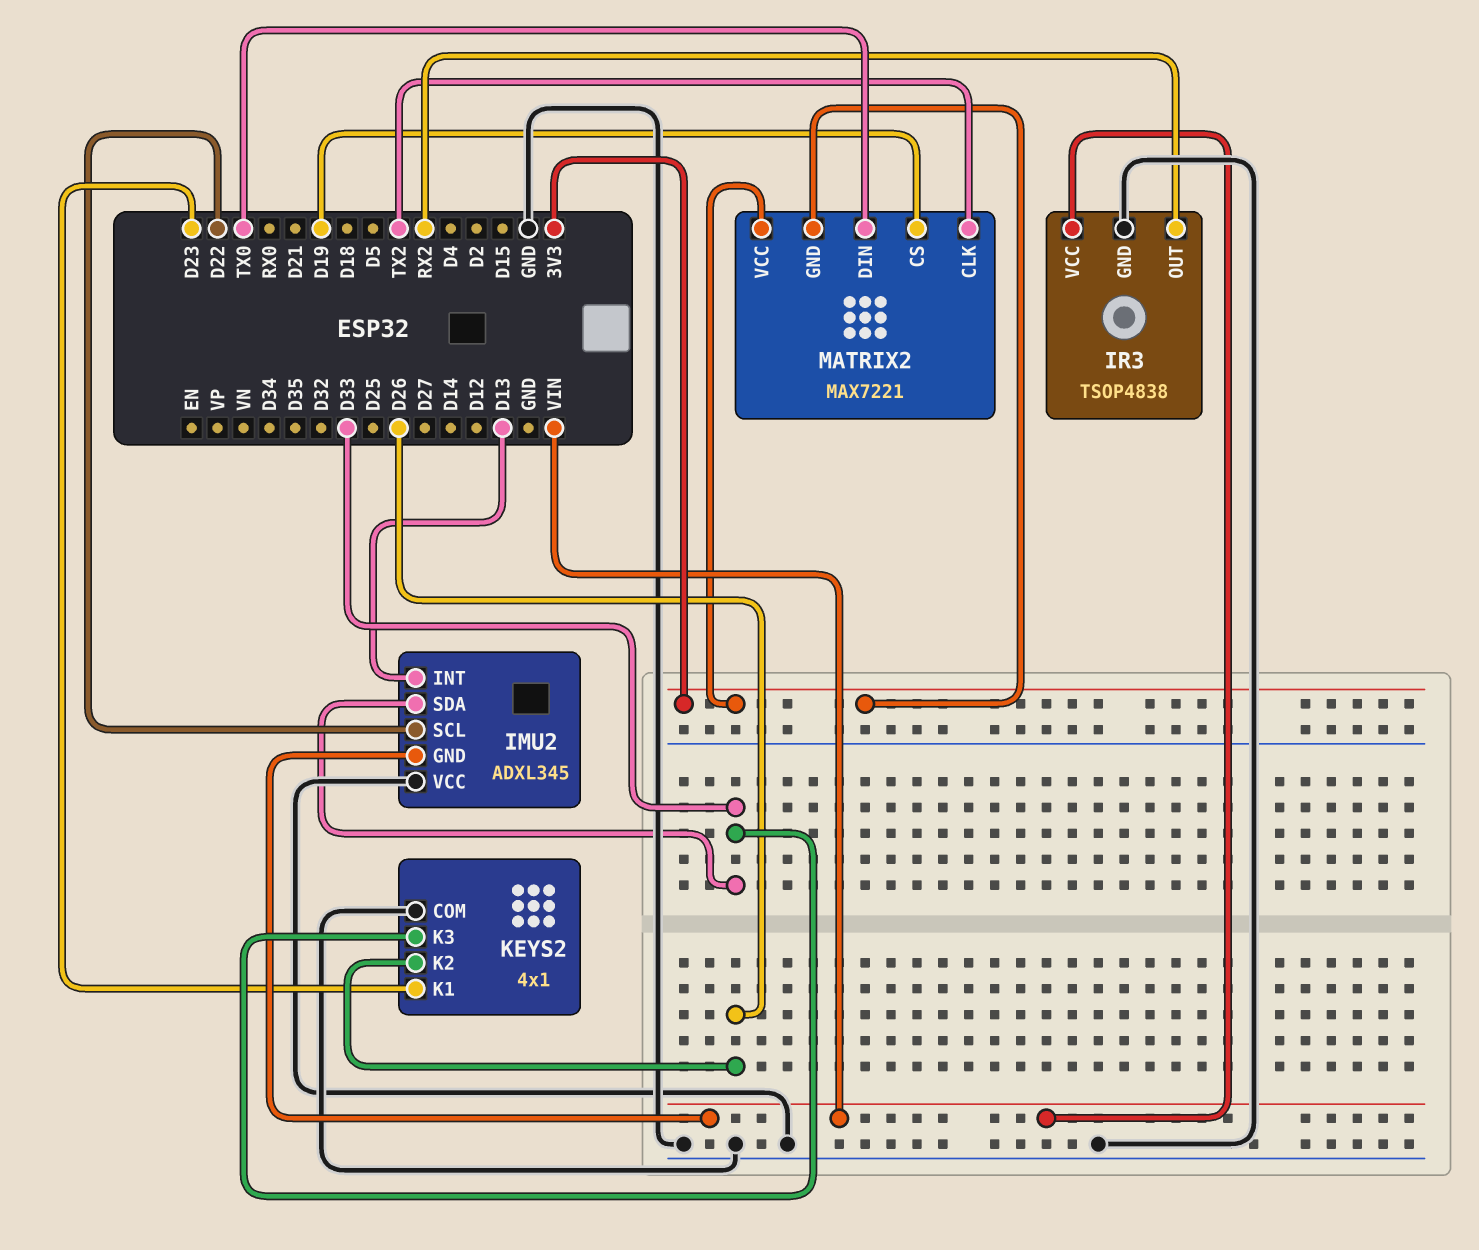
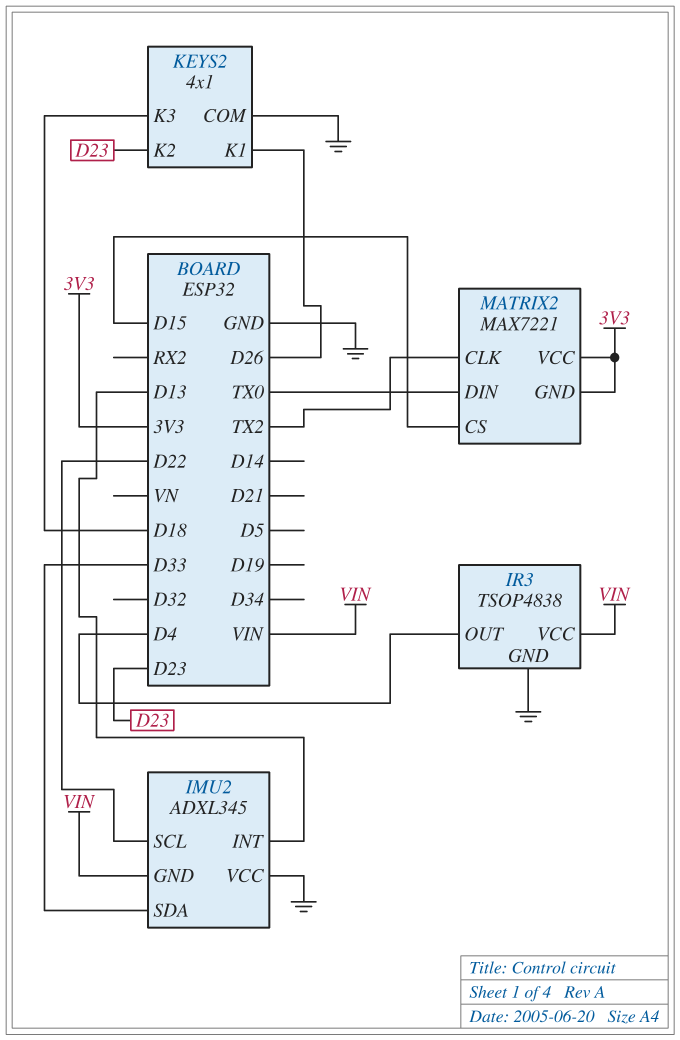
IR3 pin OUT: RX2 -> D4
KEYS2 pin K1: D23 -> D26
KEYS2 pin K2: D26 -> D23
KEYS2 pin K3: D33 -> D18
MATRIX2 pin CS: D19 -> D15

